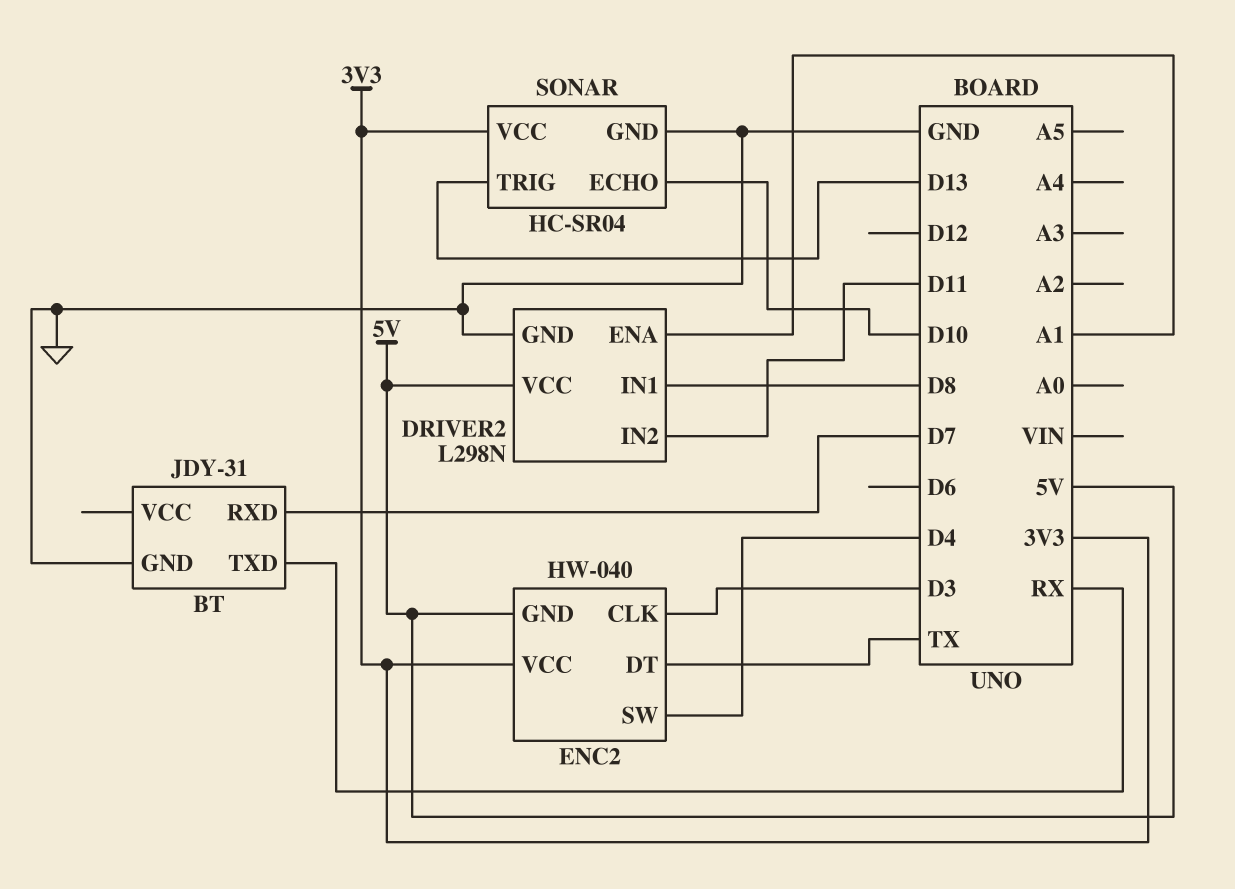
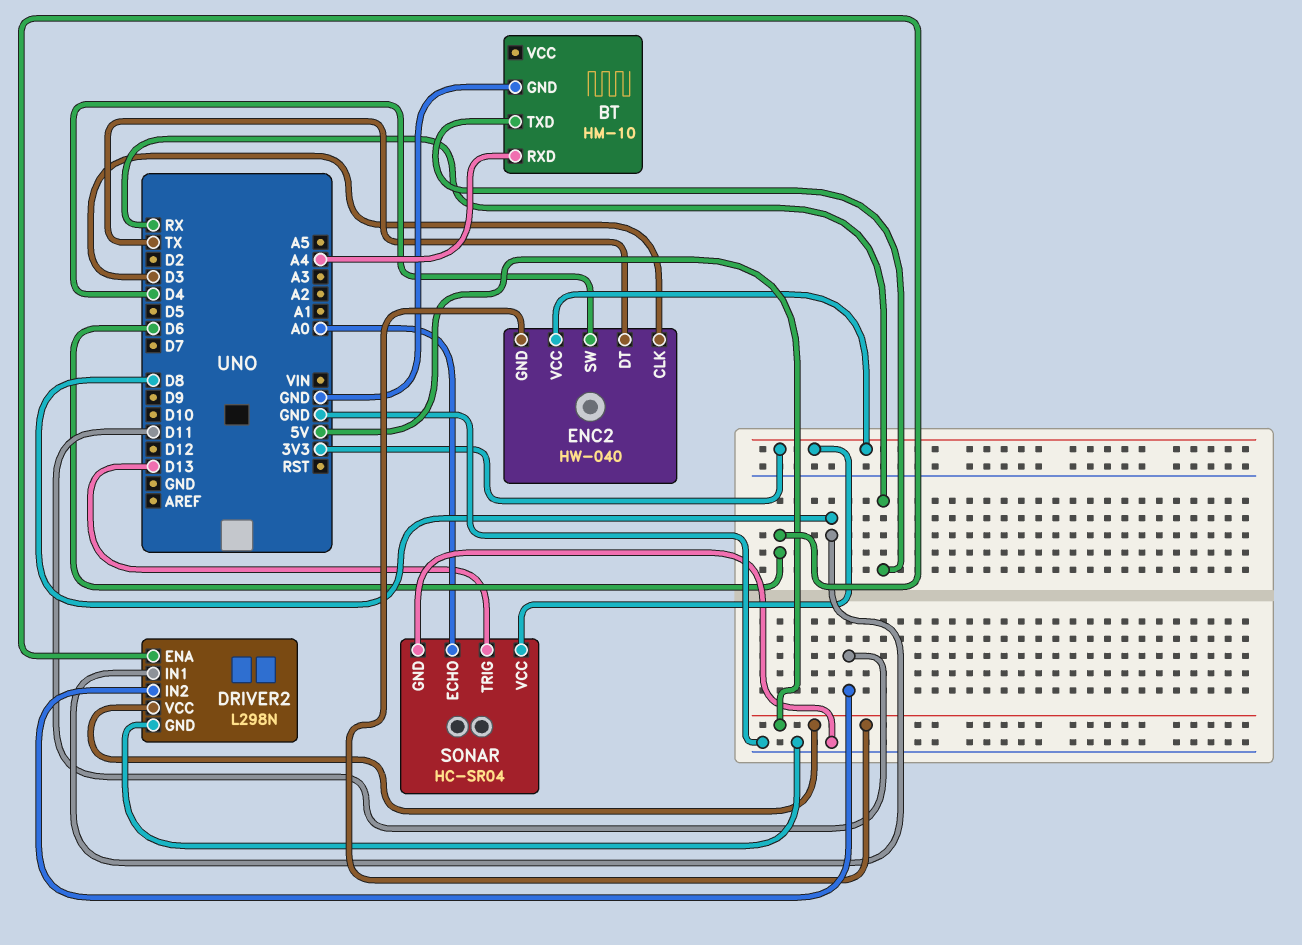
BT: JDY-31 -> HM-10
BT pin RXD: D7 -> A4
DRIVER2 pin ENA: A1 -> D6
SONAR pin ECHO: D10 -> A0

